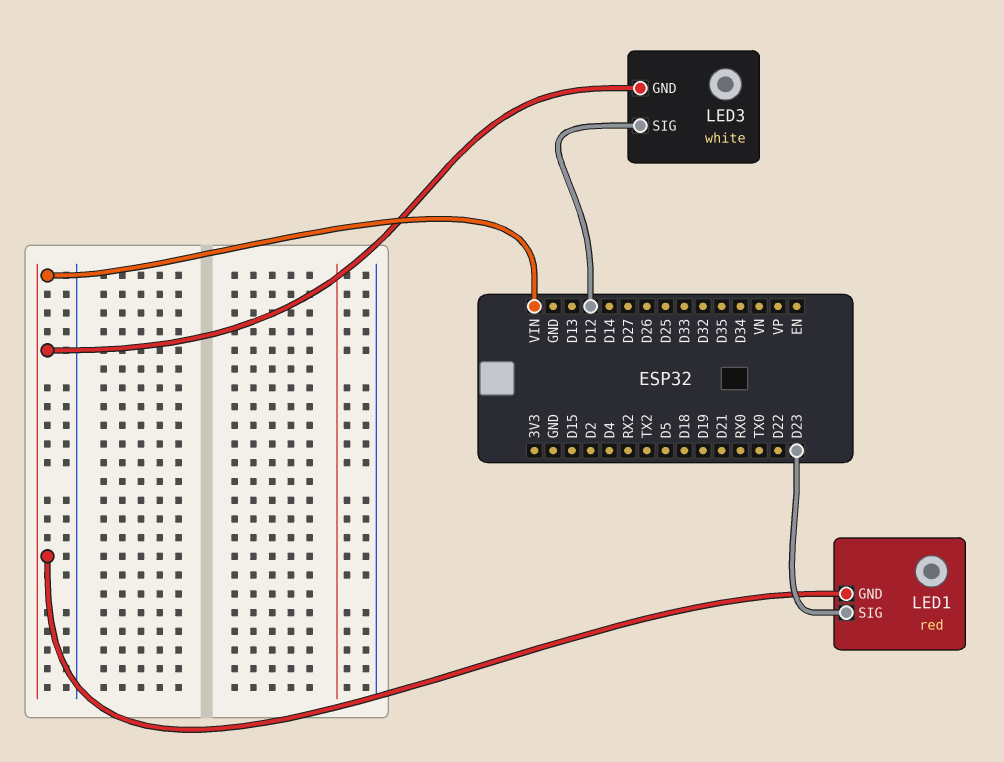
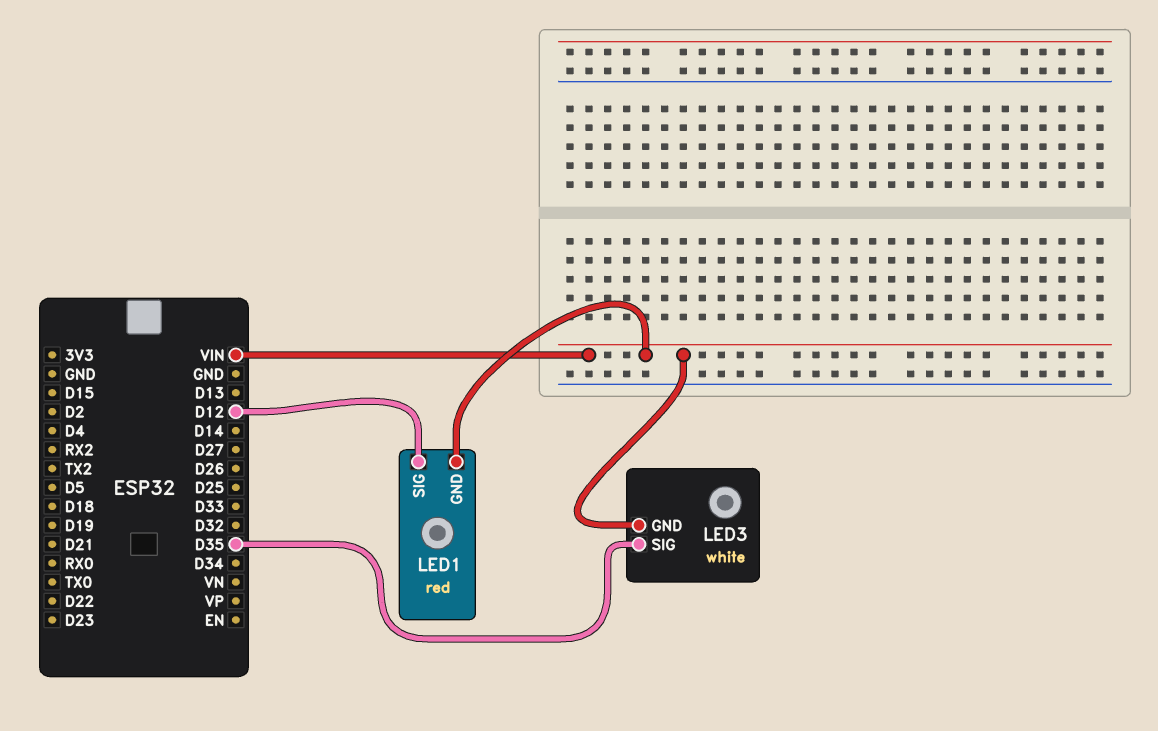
LED1 pin SIG: D23 -> D12
LED3 pin SIG: D12 -> D35

